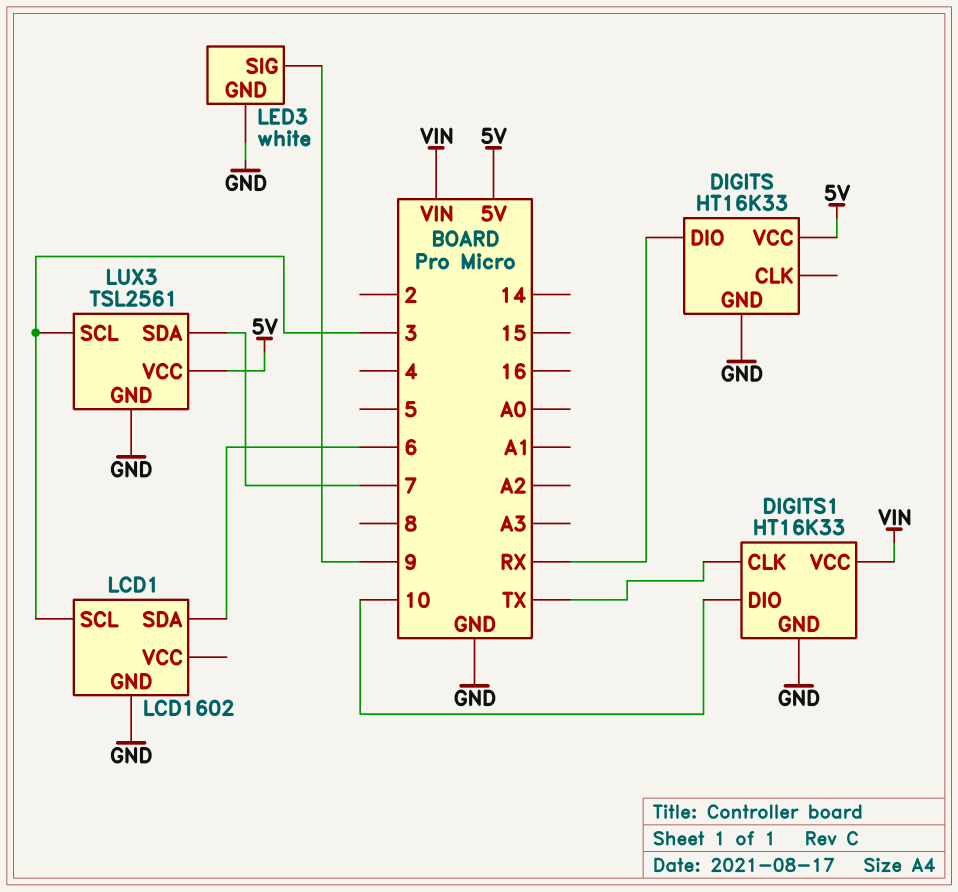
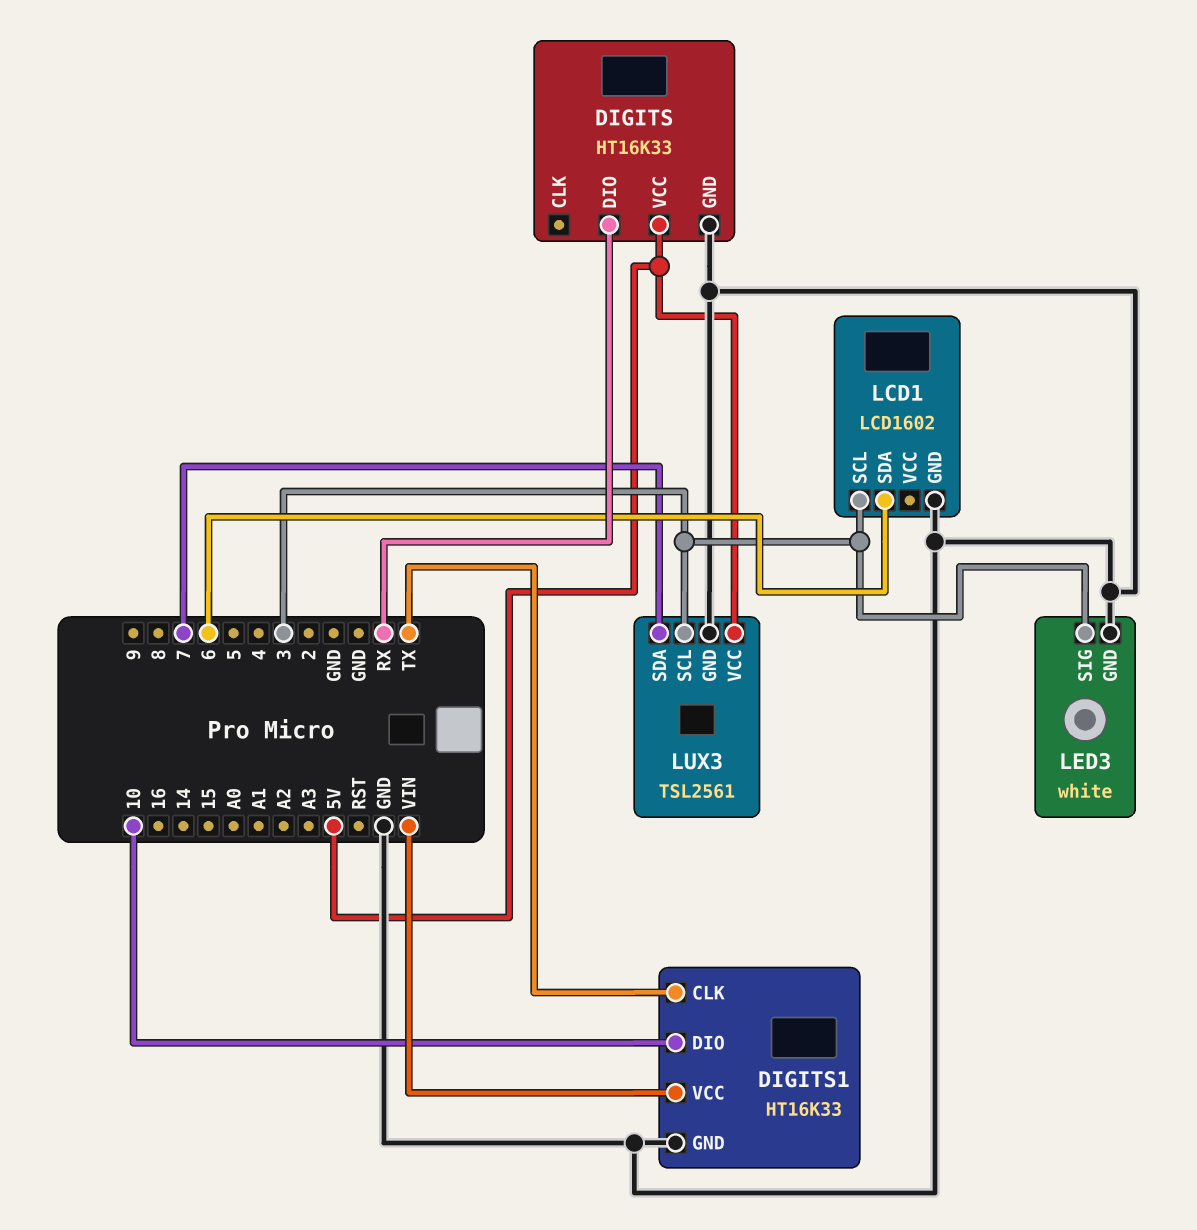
LED3 pin SIG: 9 -> 3

